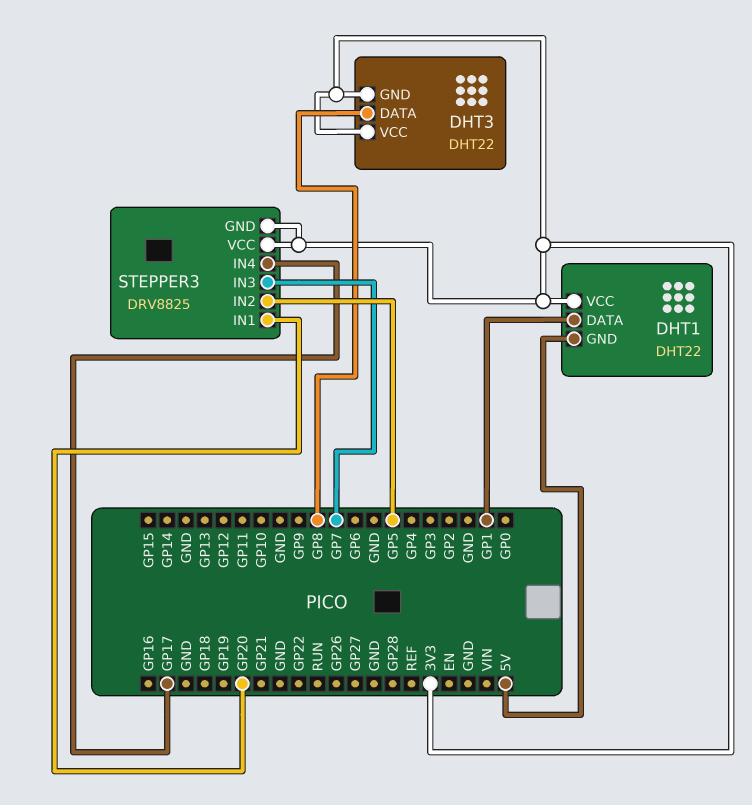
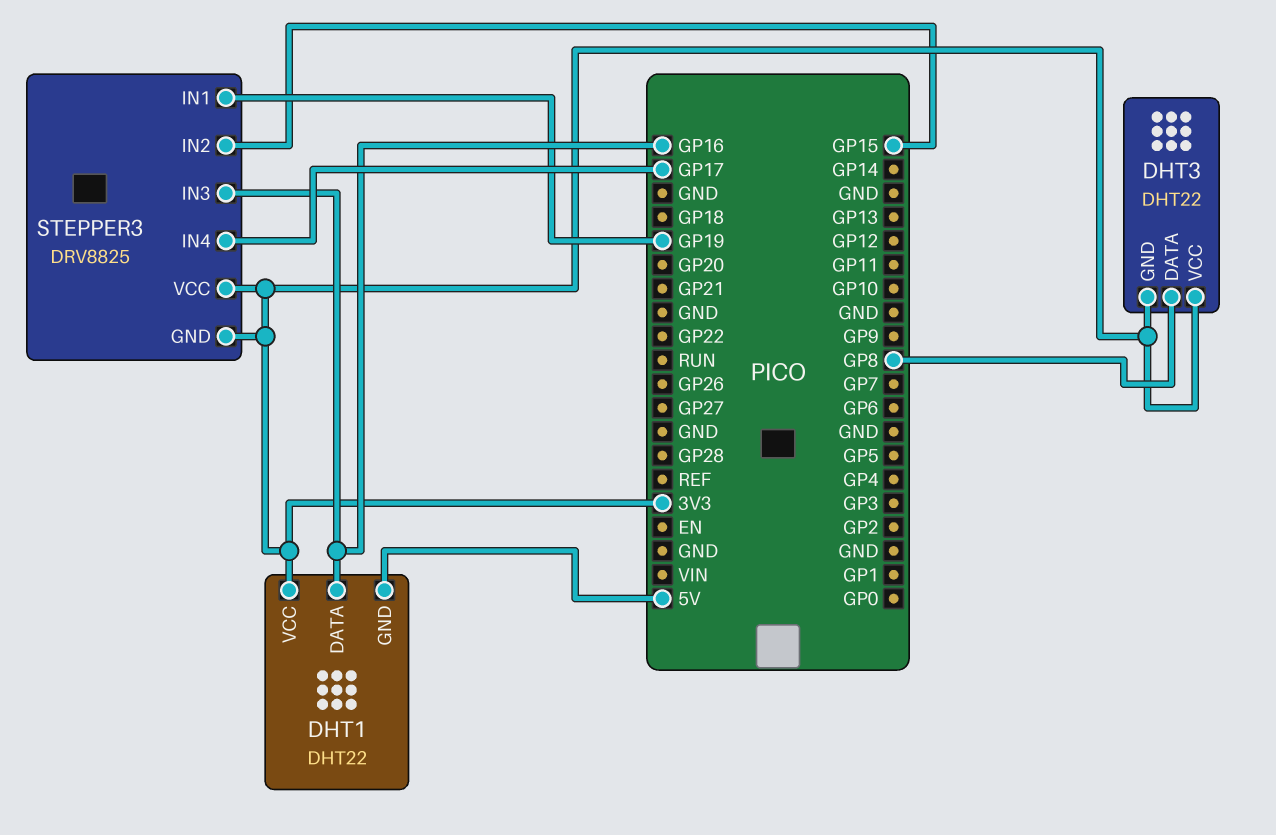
DHT1 pin DATA: GP1 -> GP16
STEPPER3 pin IN1: GP20 -> GP19
STEPPER3 pin IN2: GP5 -> GP15
STEPPER3 pin IN3: GP7 -> GP16

